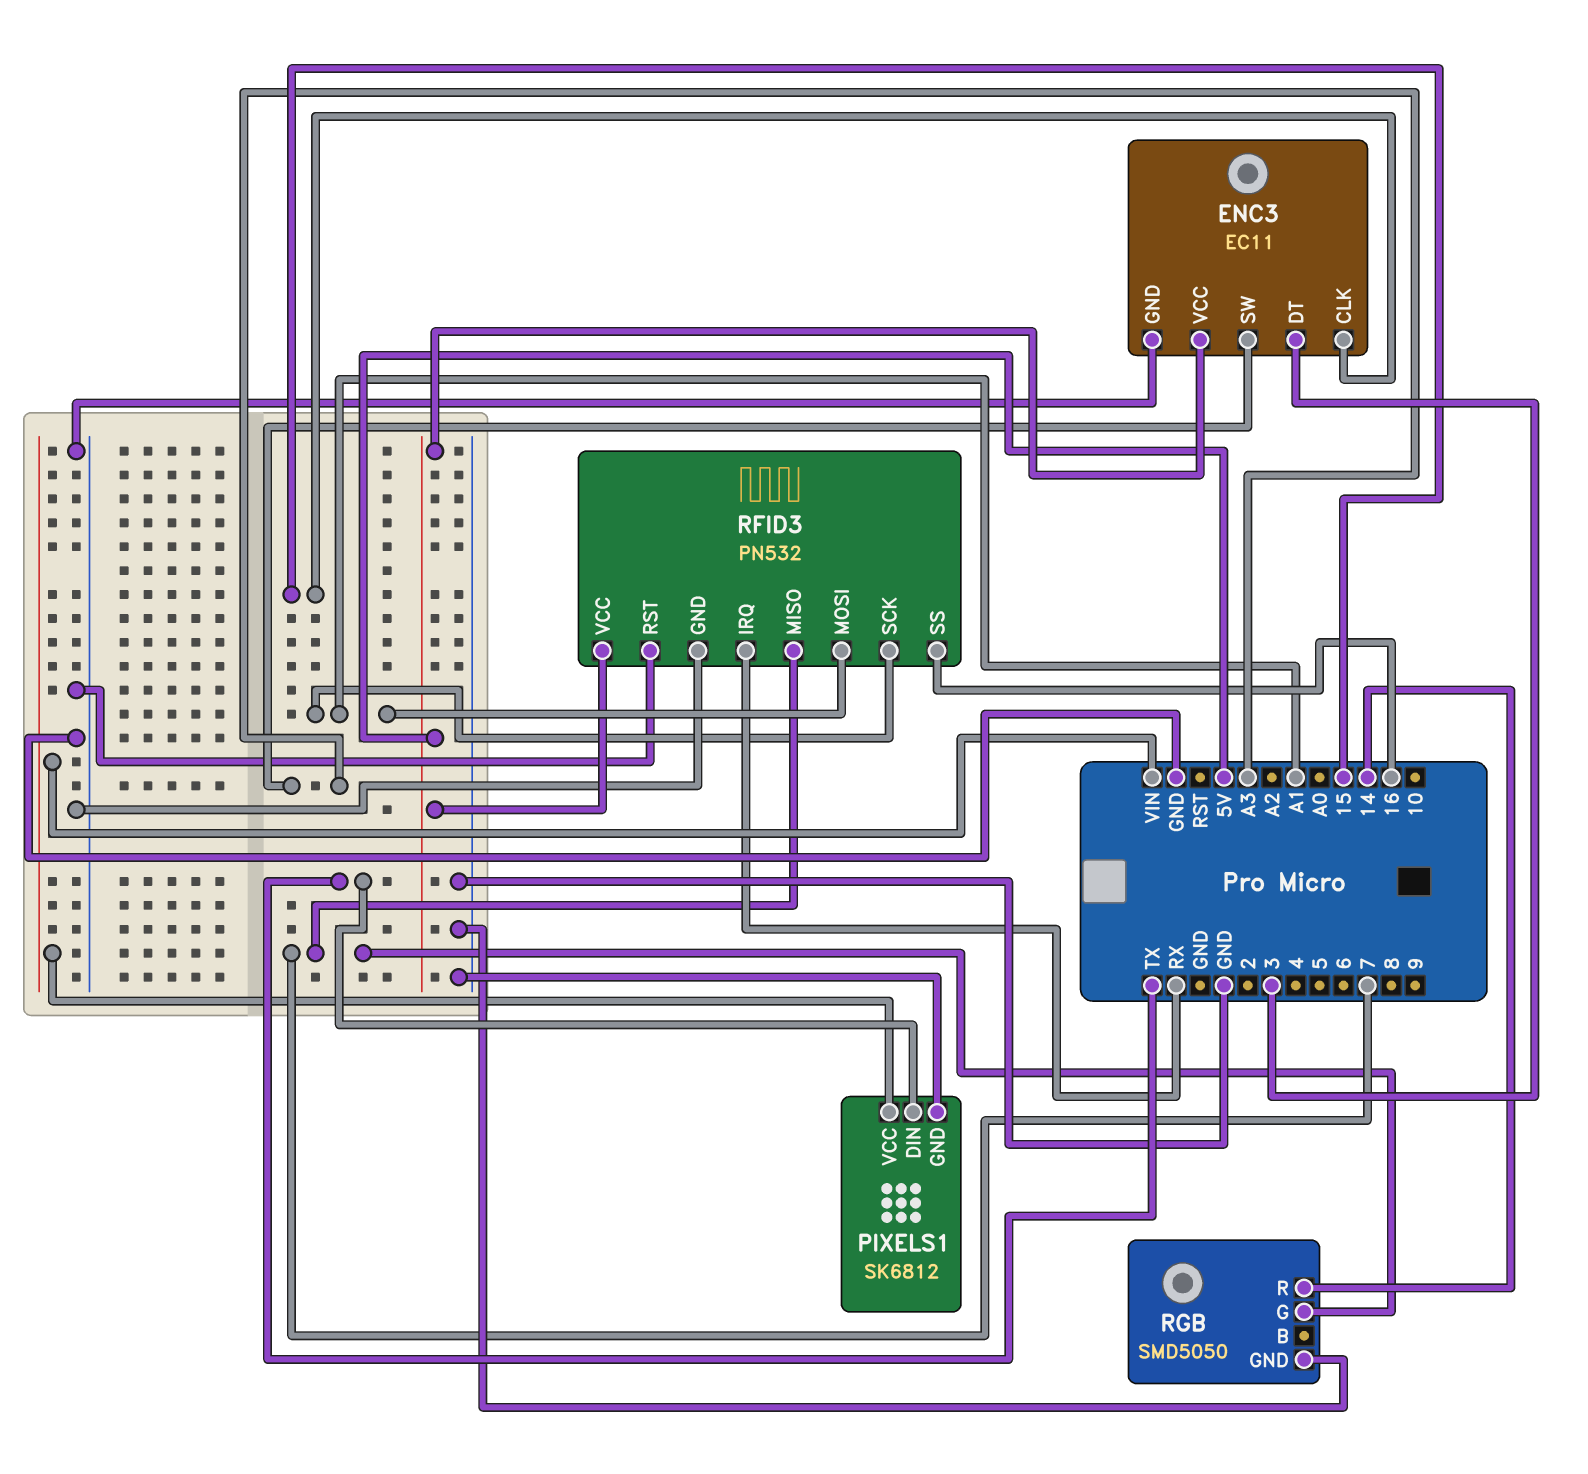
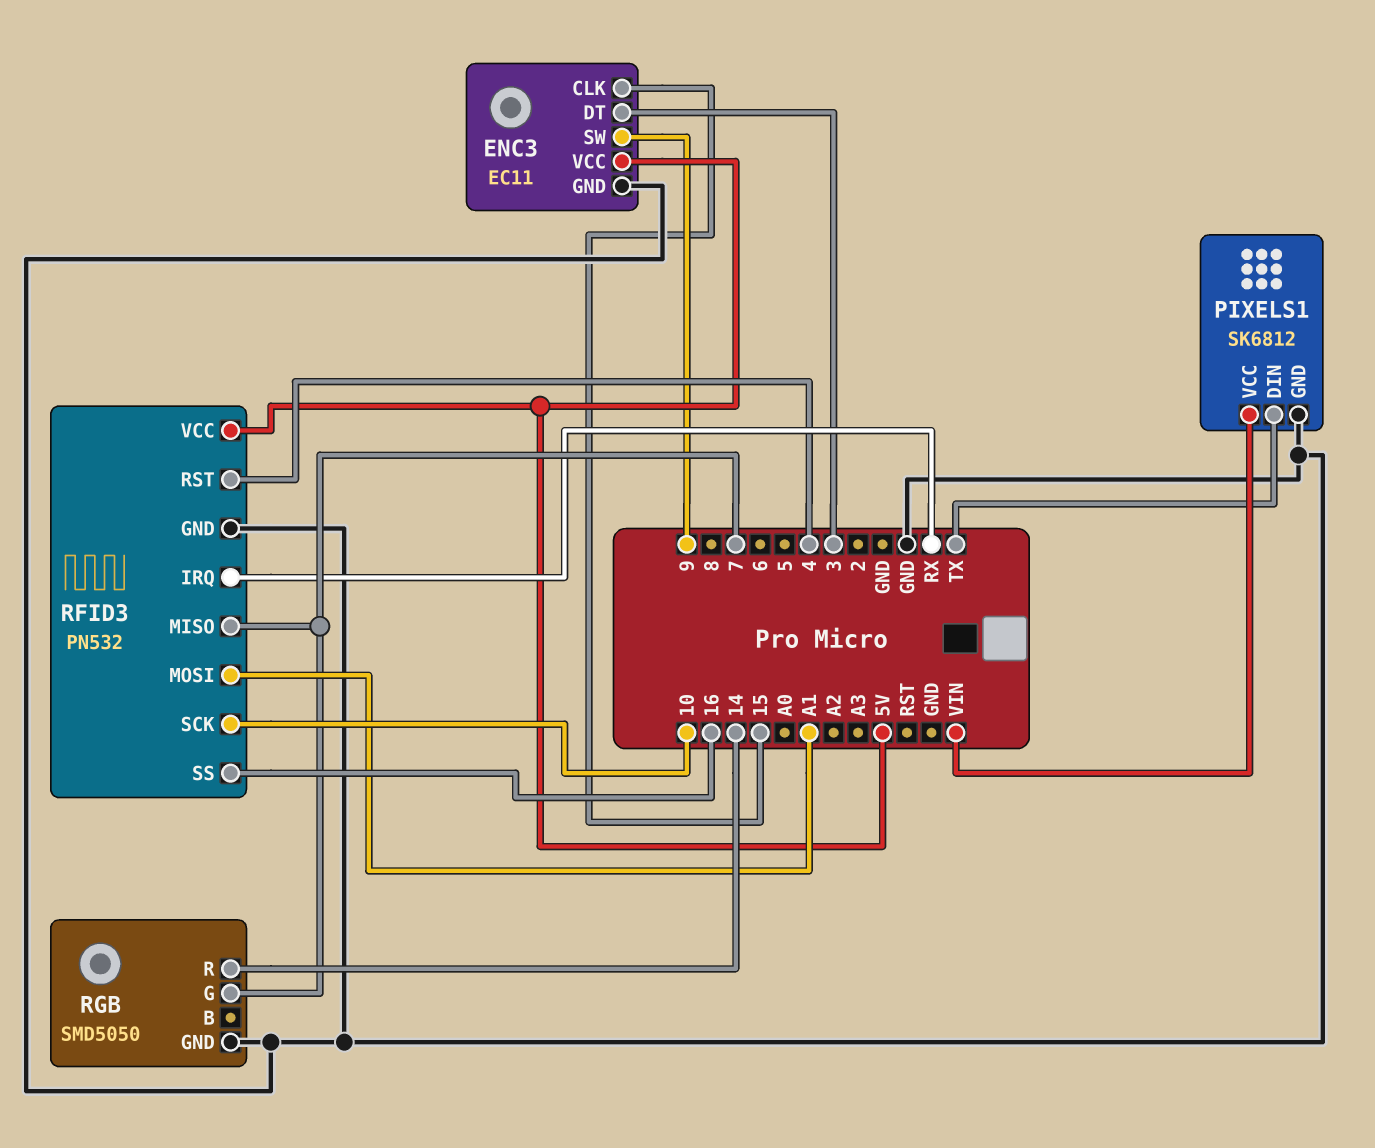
ENC3 pin SW: A3 -> 9
RFID3 pin RST: GND -> 4
RFID3 pin SCK: A1 -> 10

